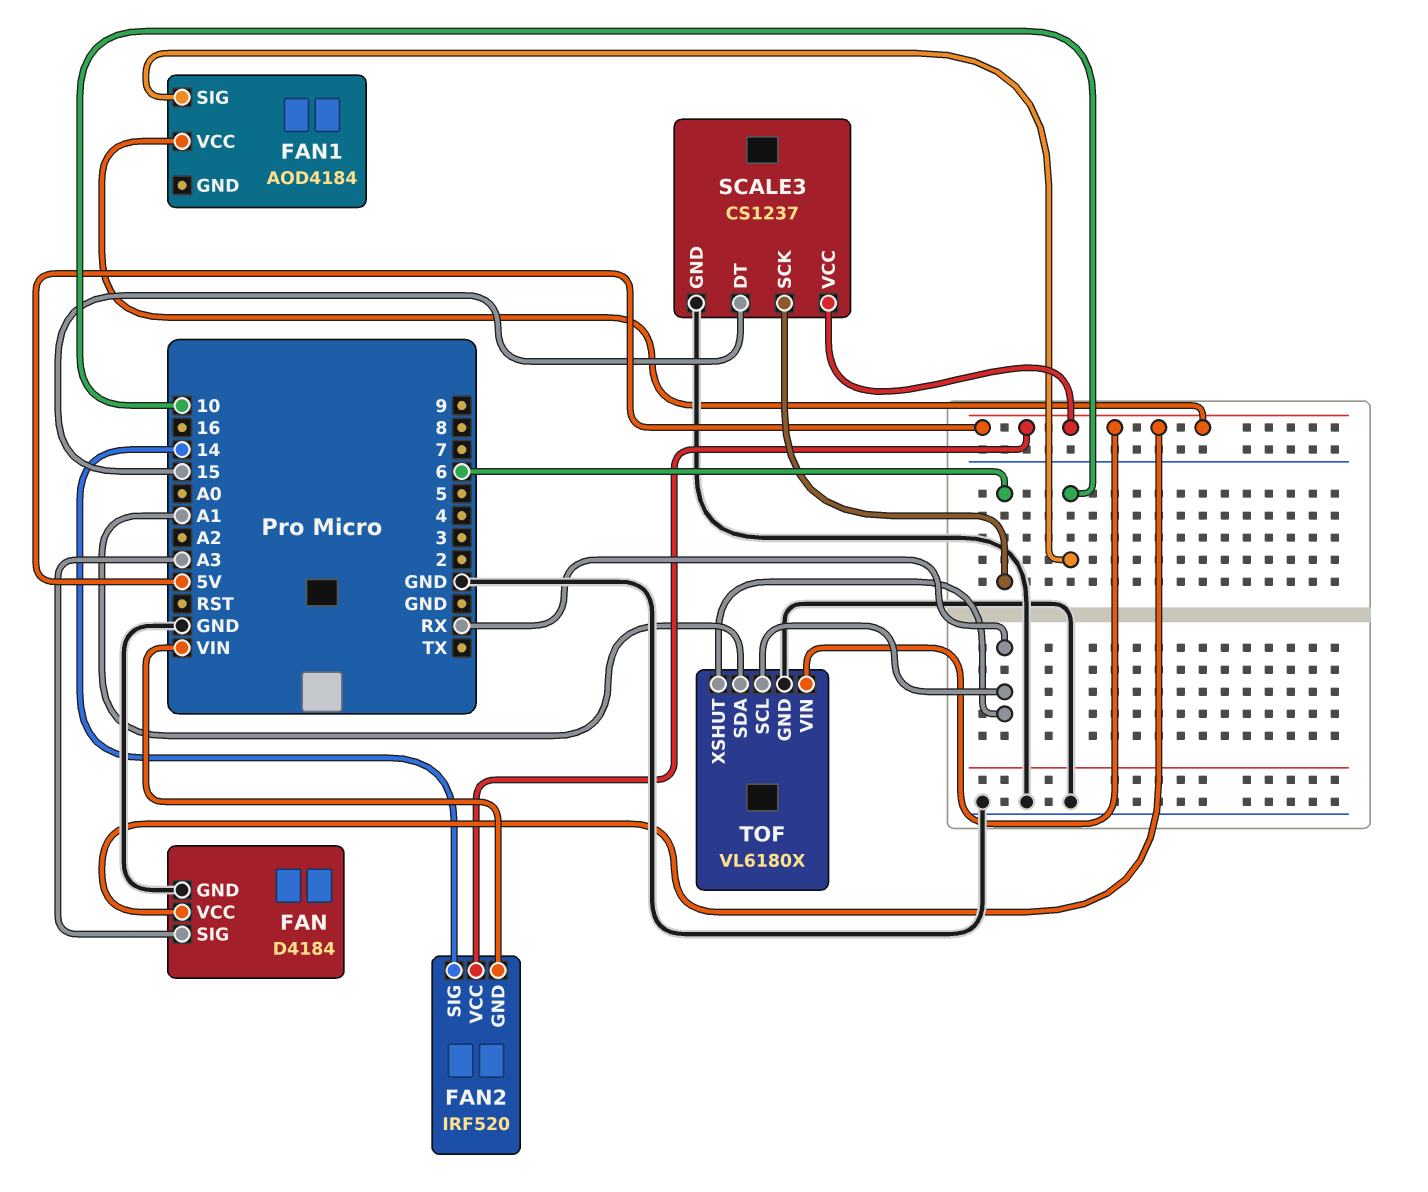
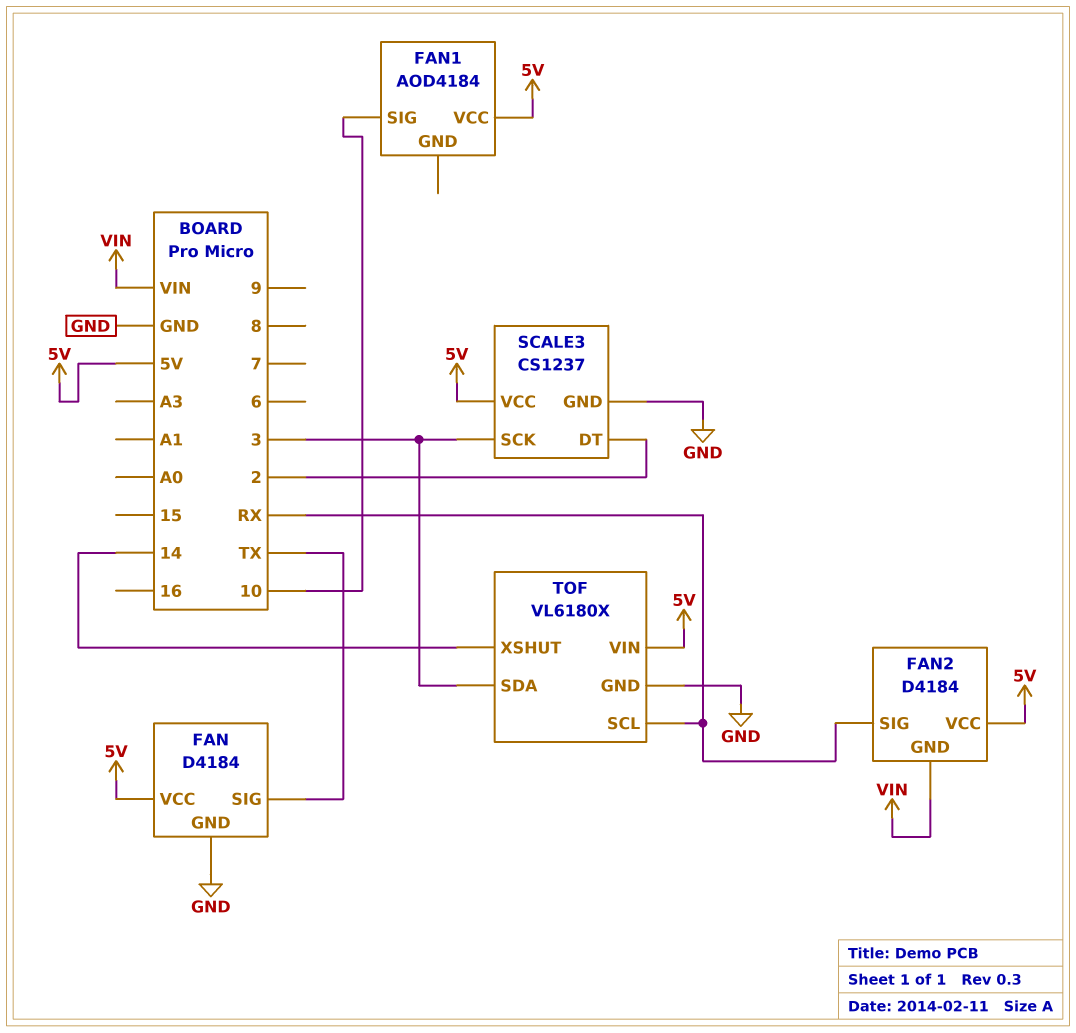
FAN pin SIG: A3 -> TX
FAN2: IRF520 -> D4184
FAN2 pin SIG: 14 -> RX
SCALE3 pin DT: 15 -> 2
SCALE3 pin SCK: 6 -> 3
TOF pin SDA: A1 -> 3
TOF pin XSHUT: RX -> 14

